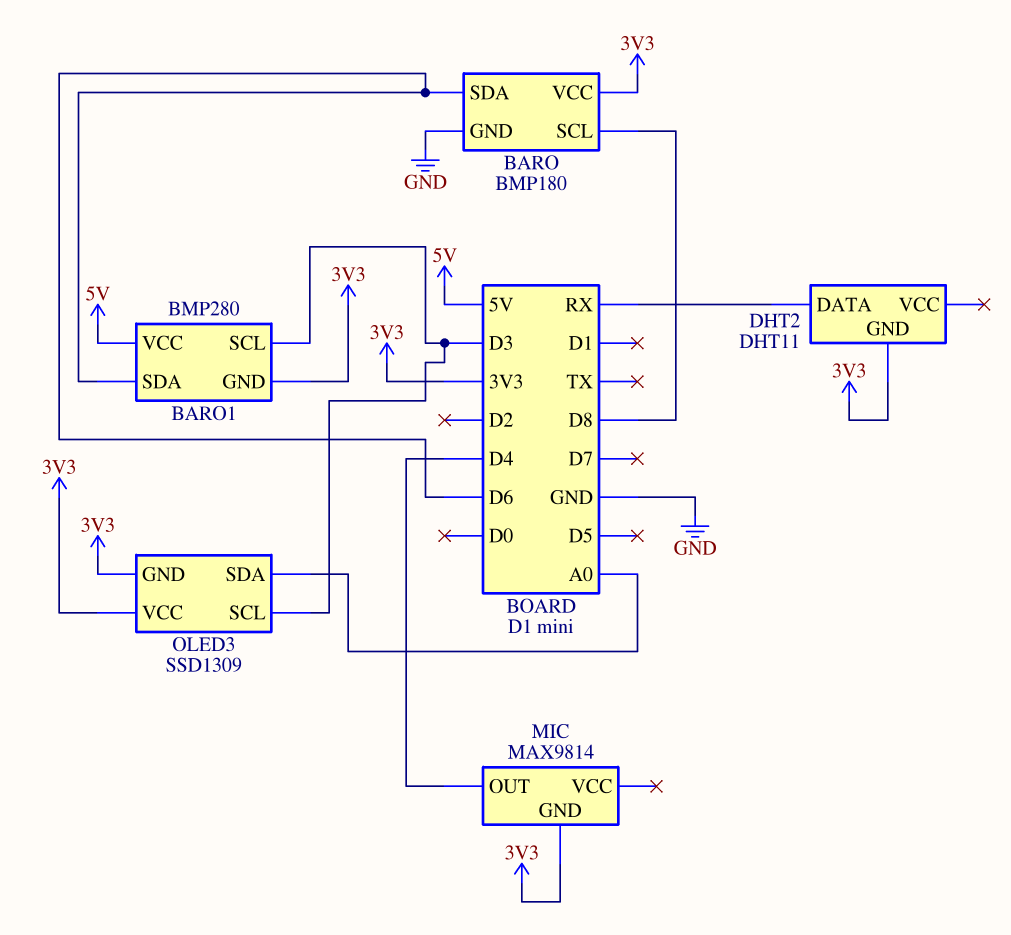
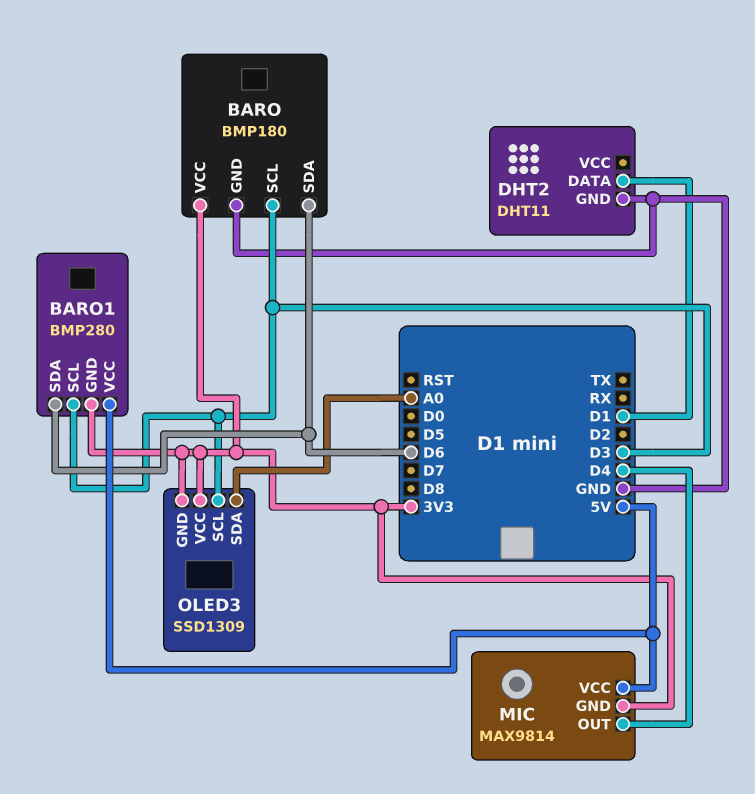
BARO pin SCL: D8 -> D3
DHT2 pin DATA: RX -> D1
DHT2 pin GND: 3V3 -> GND
MIC pin VCC: none -> 5V

